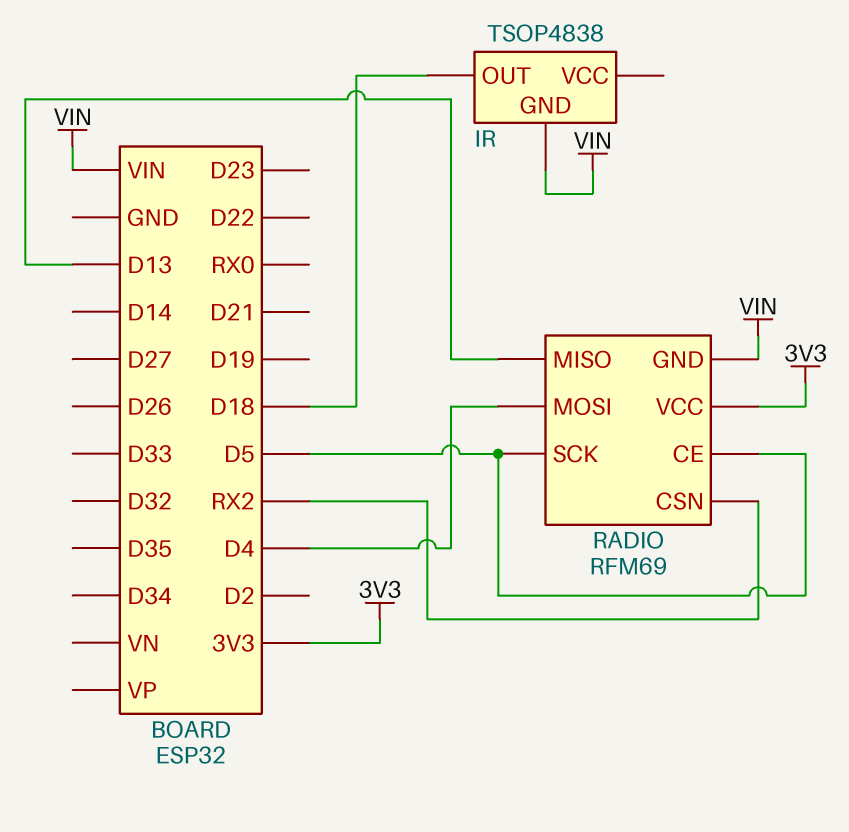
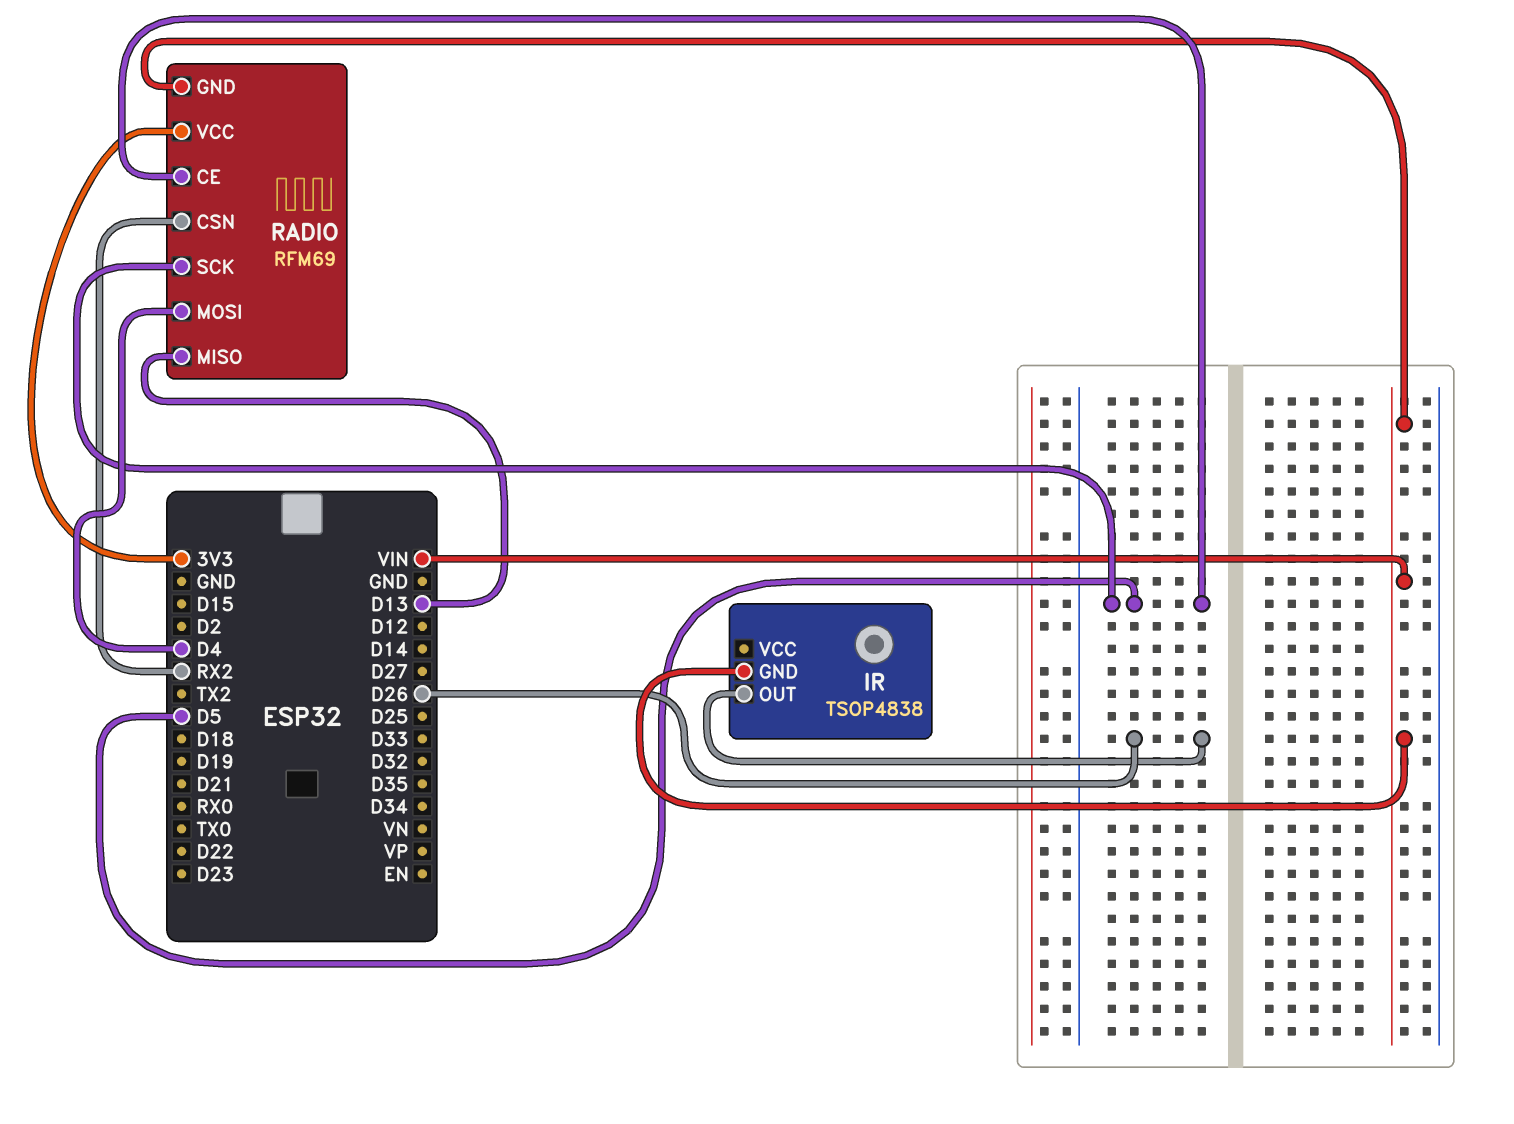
IR pin OUT: D18 -> D26

